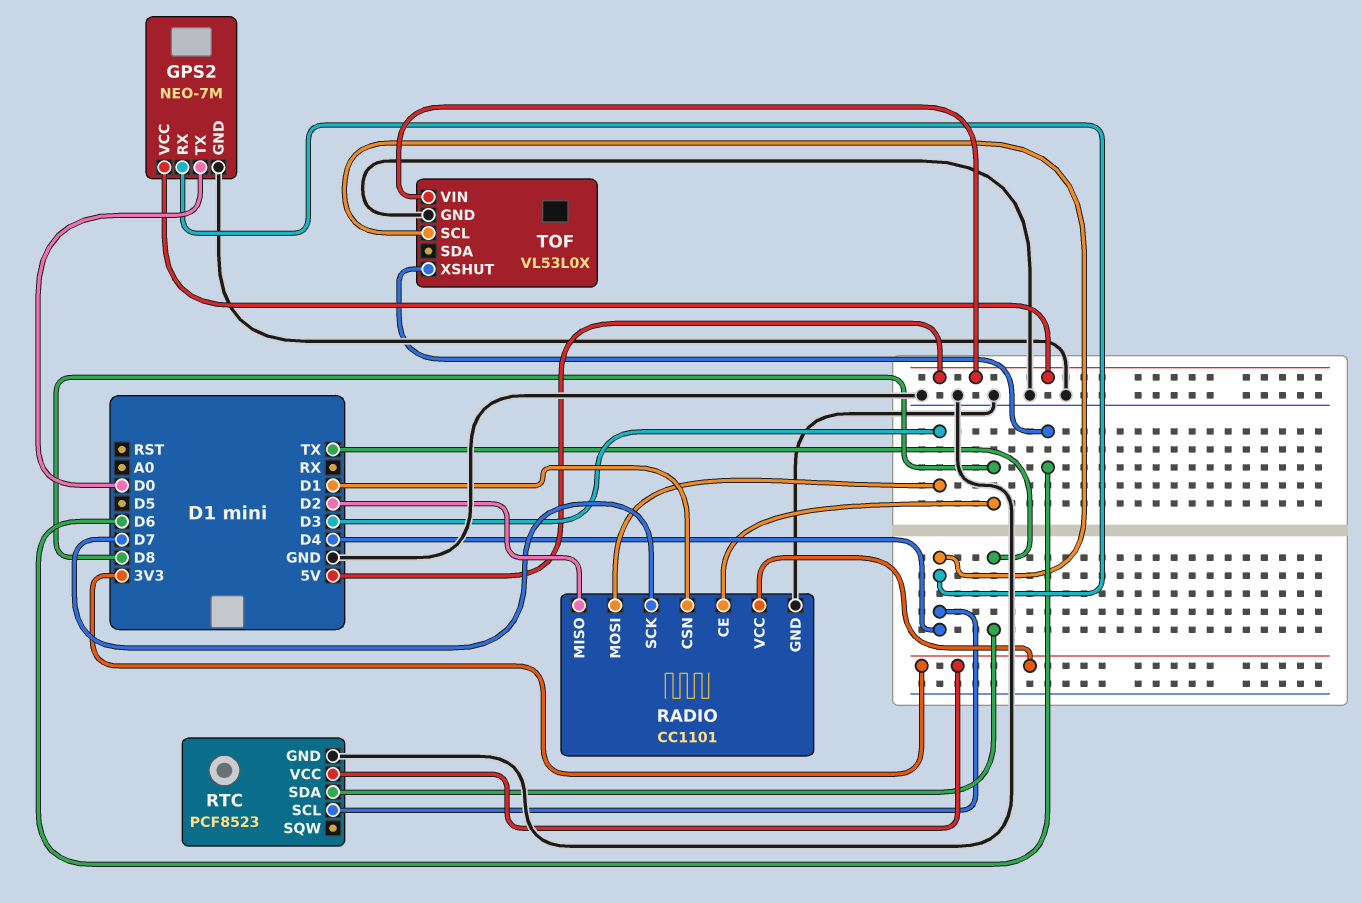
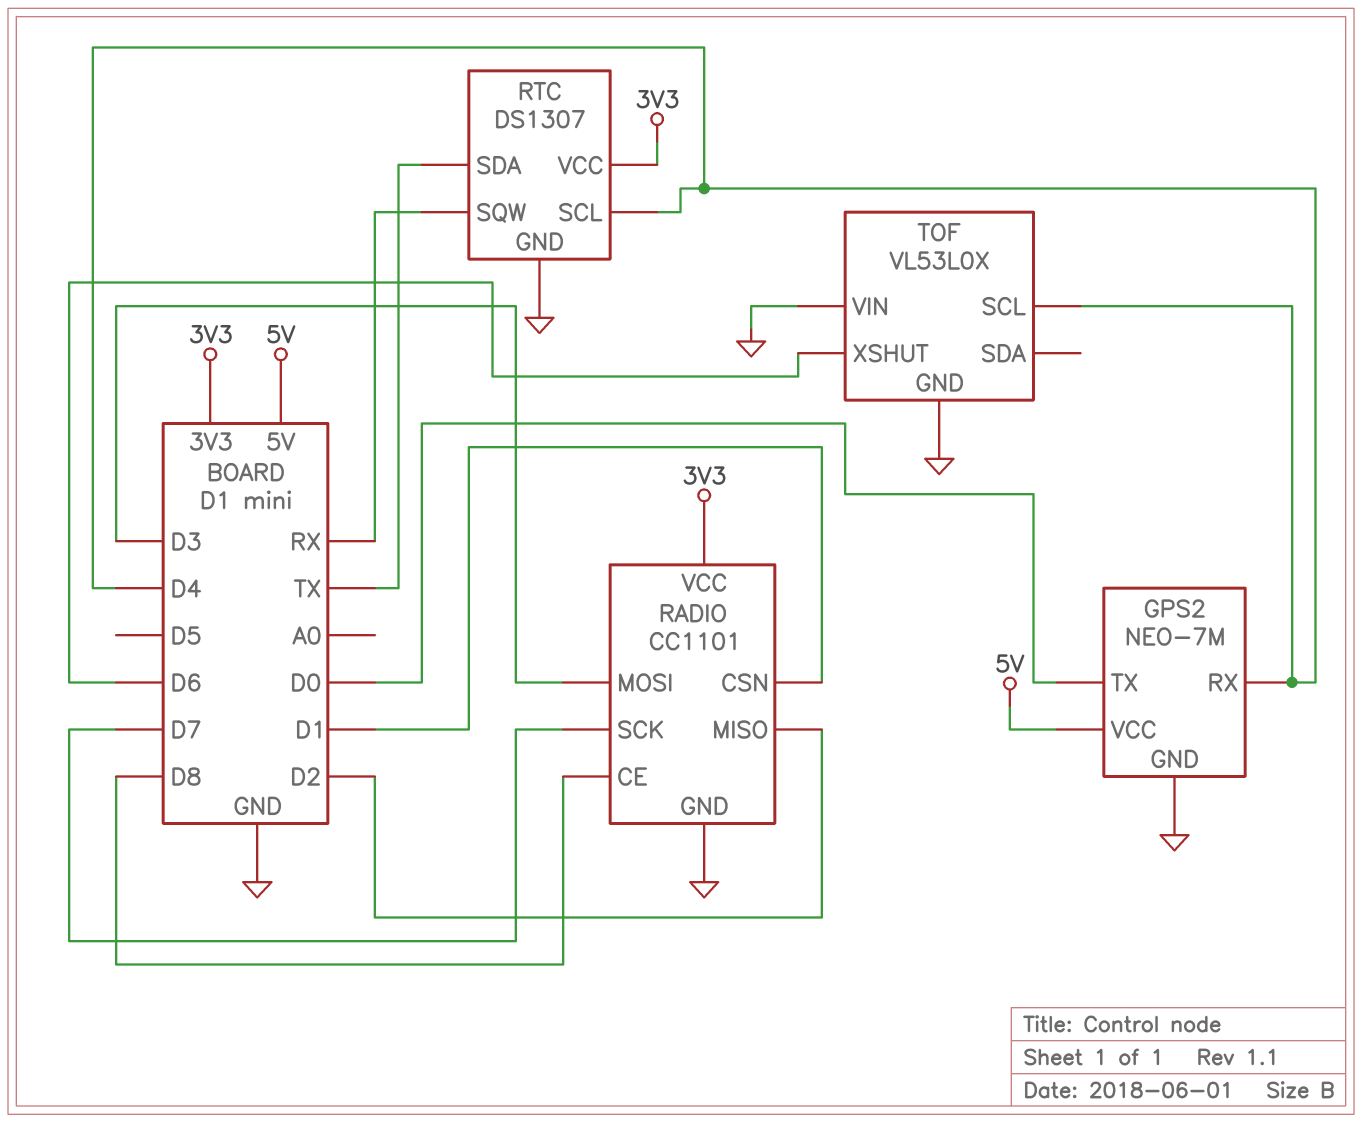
RTC: PCF8523 -> DS1307
RTC pin SQW: none -> RX
TOF pin VIN: 5V -> GND

